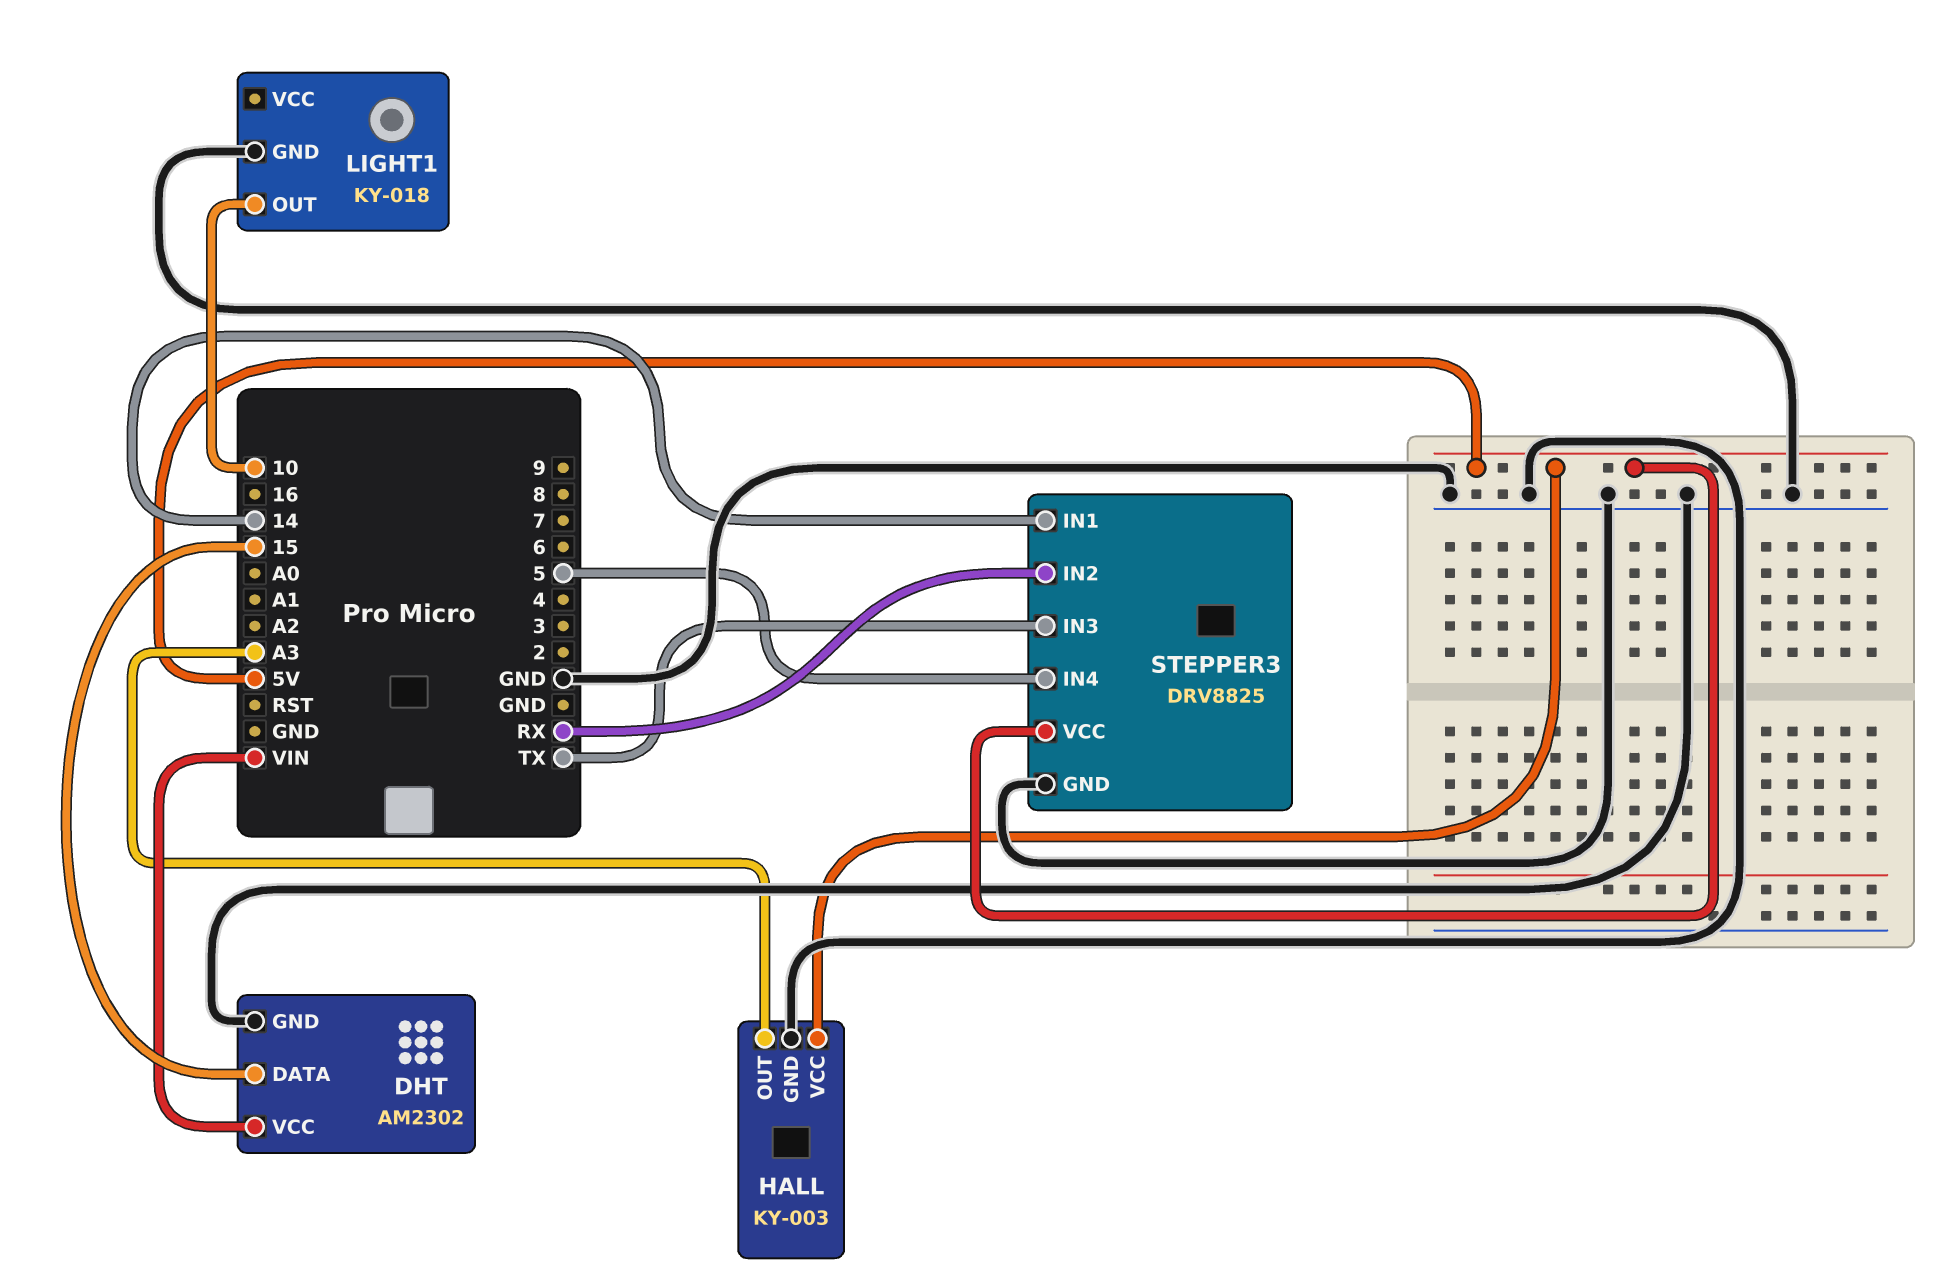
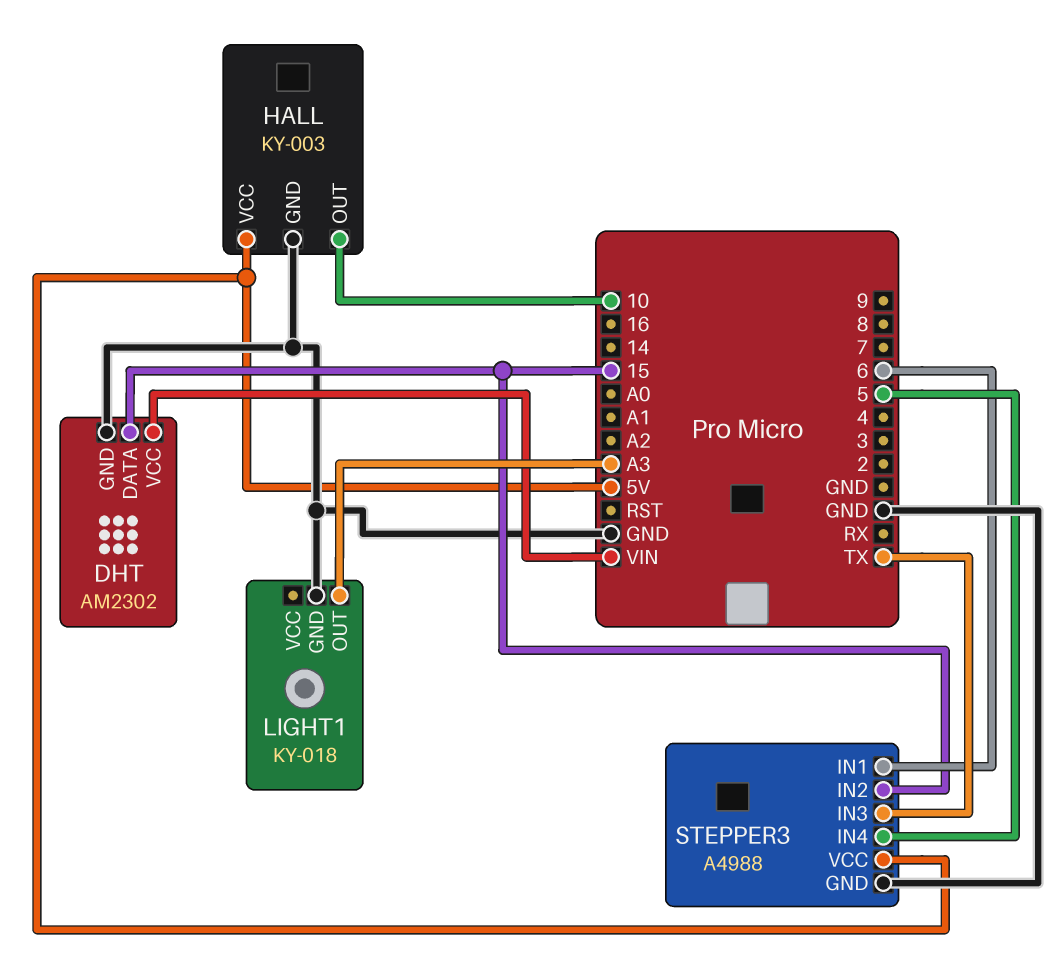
HALL pin OUT: A3 -> 10
LIGHT1 pin OUT: 10 -> A3
STEPPER3: DRV8825 -> A4988
STEPPER3 pin IN1: 14 -> 6
STEPPER3 pin IN2: RX -> 15

